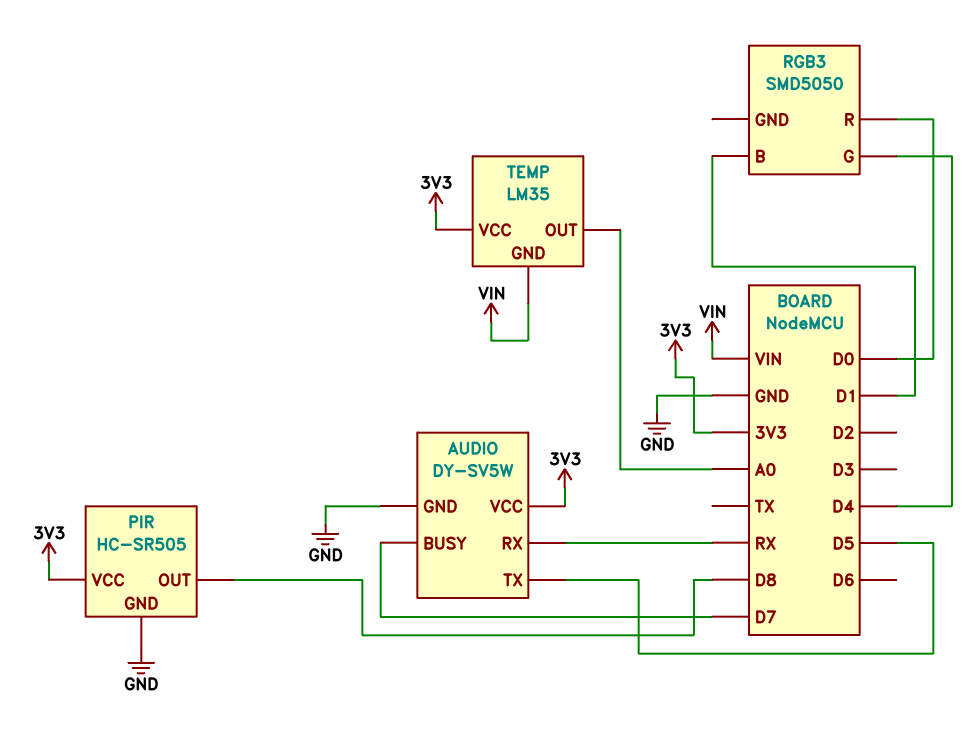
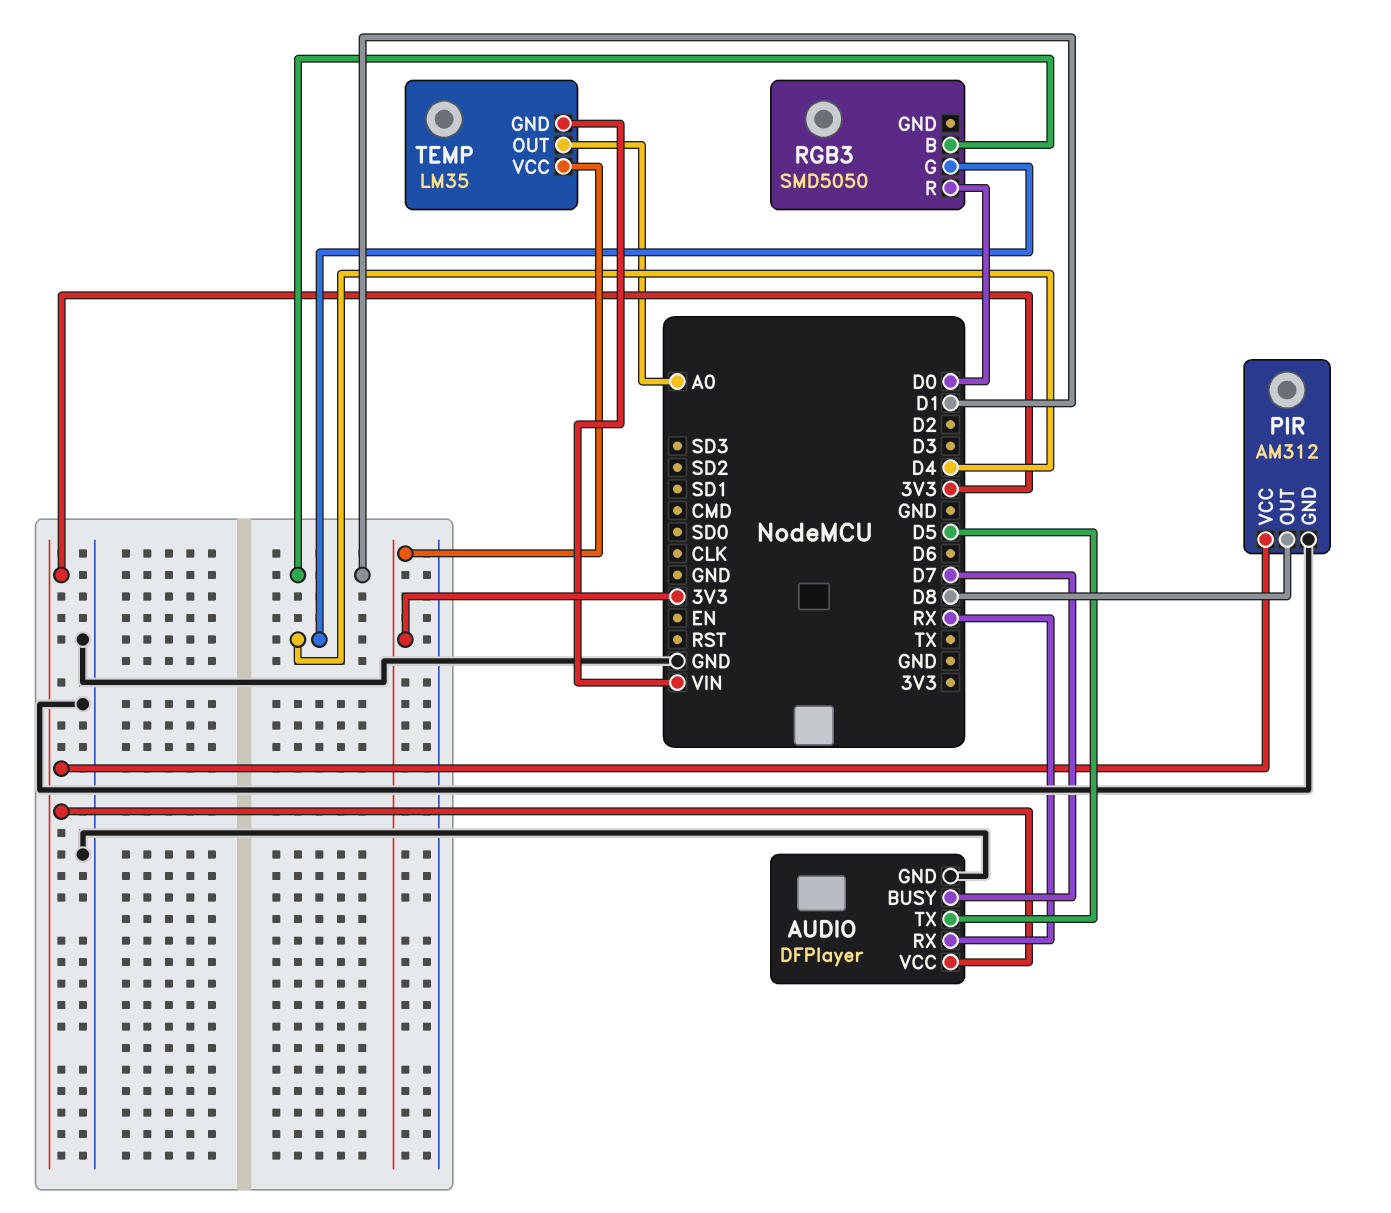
AUDIO: DY-SV5W -> DFPlayer
PIR: HC-SR505 -> AM312

